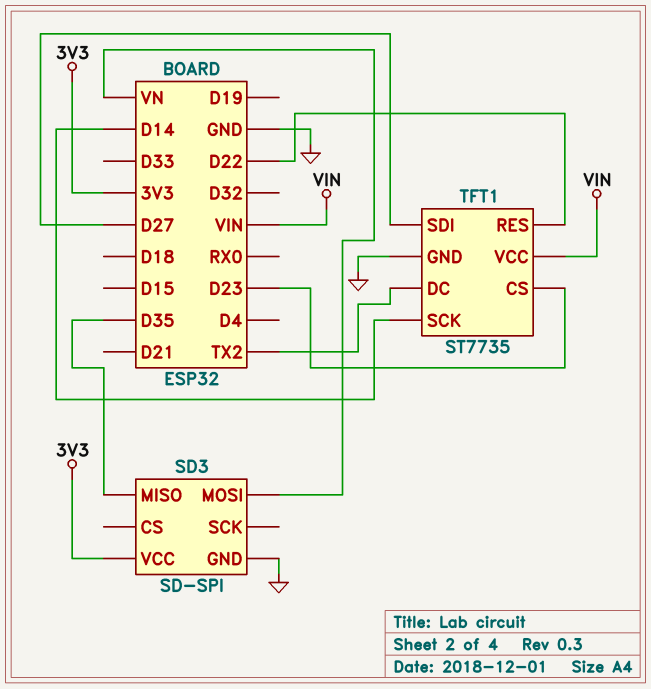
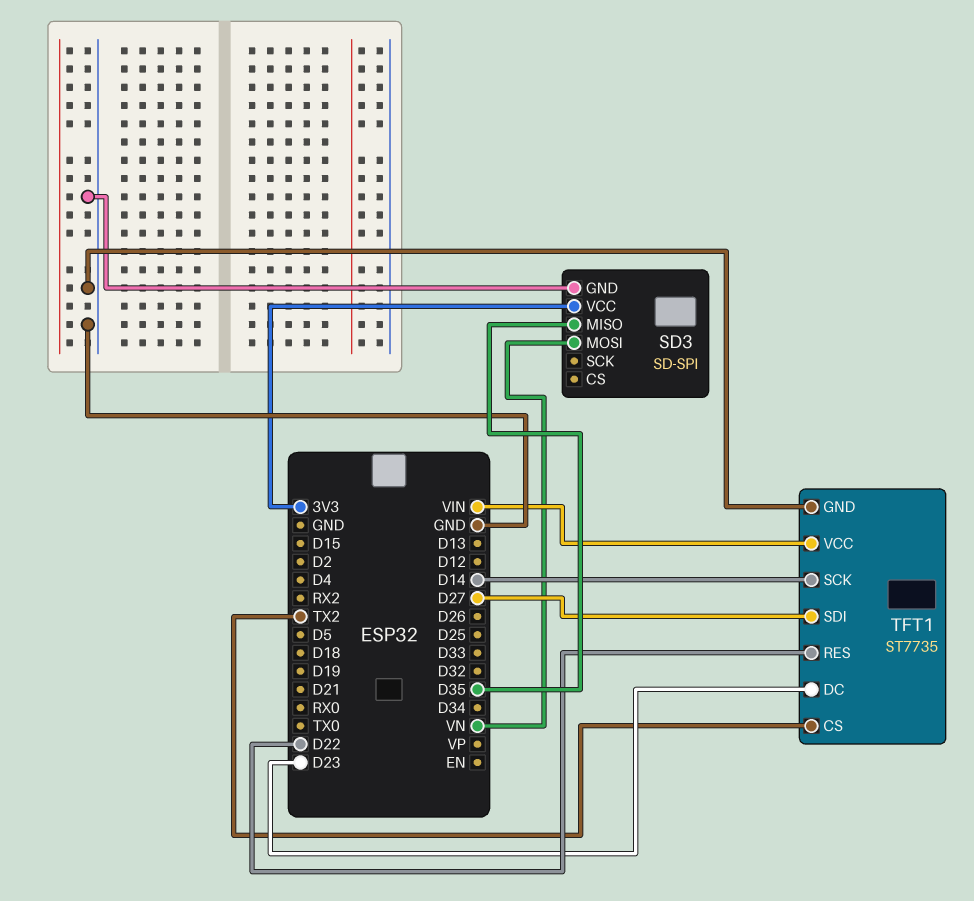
TFT1 pin CS: D23 -> TX2
TFT1 pin DC: TX2 -> D23

